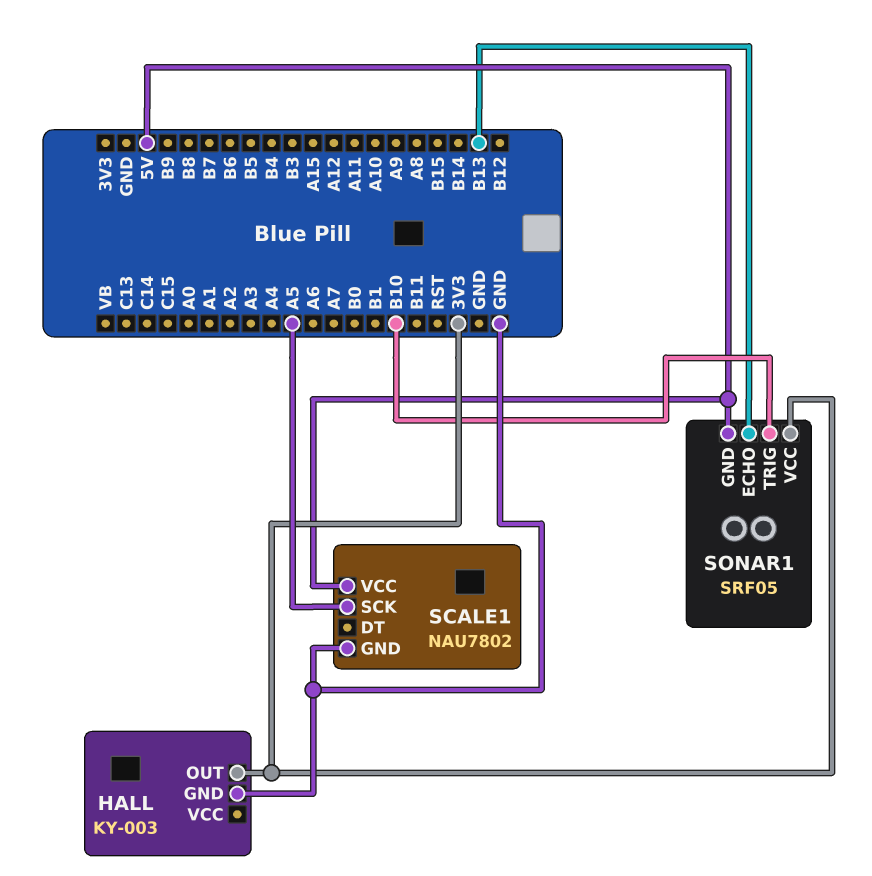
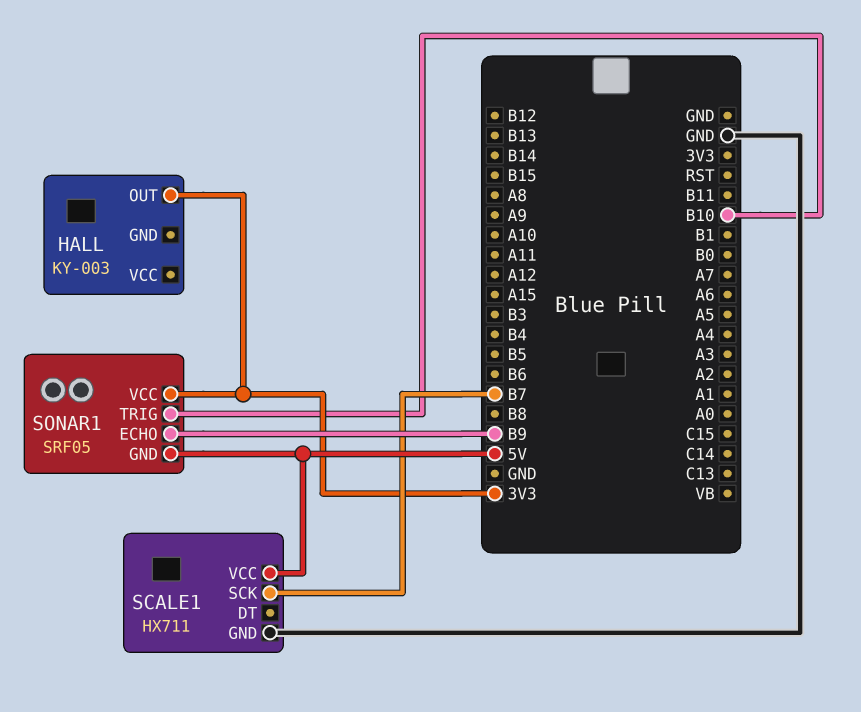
HALL pin GND: GND -> none
SCALE1: NAU7802 -> HX711
SCALE1 pin SCK: A5 -> B7
SONAR1 pin ECHO: B13 -> B9

